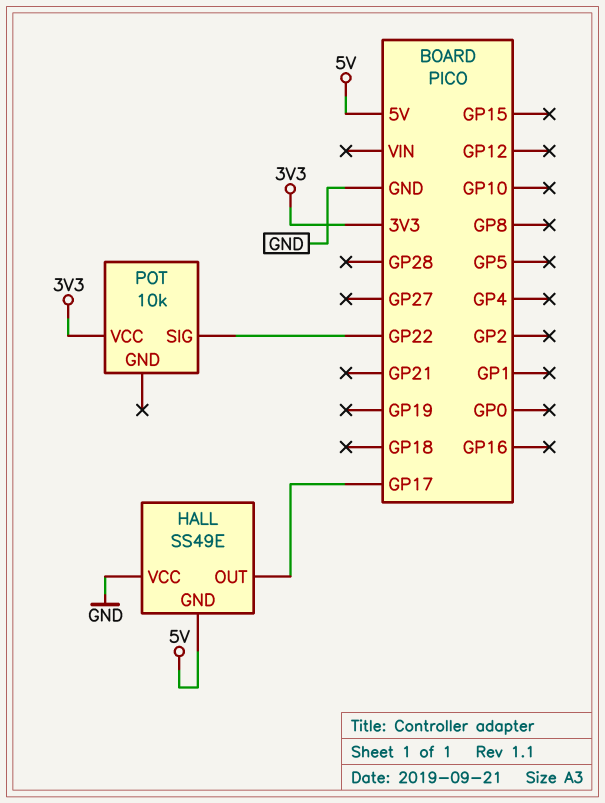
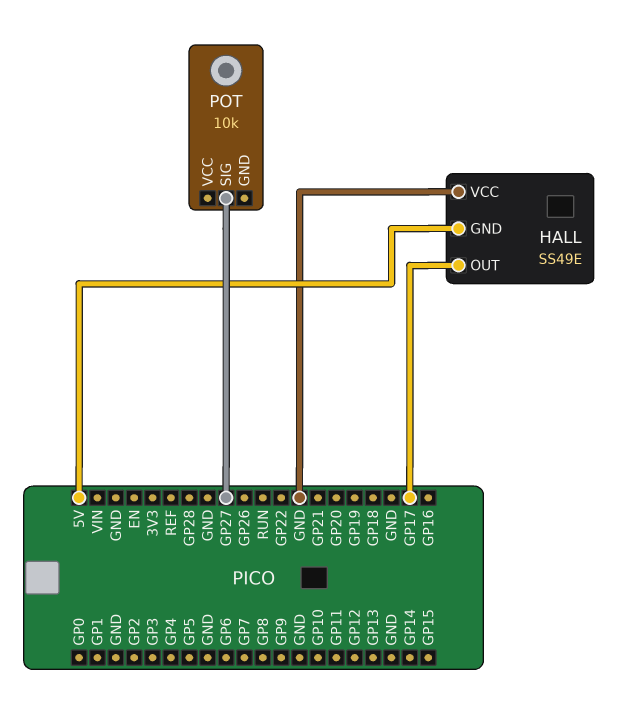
POT pin SIG: GP22 -> GP27
POT pin VCC: 3V3 -> none

